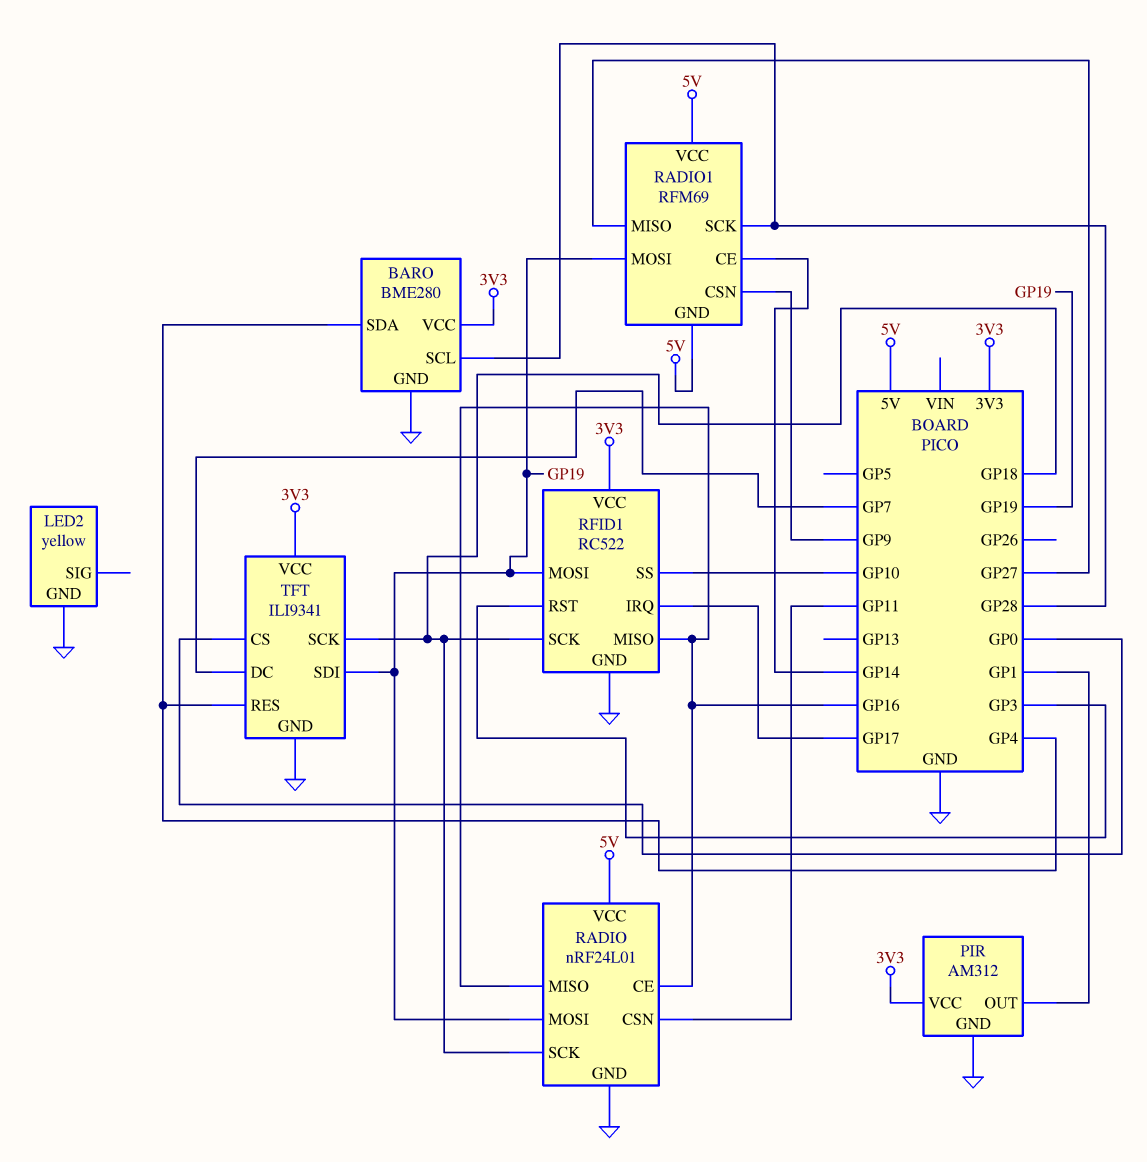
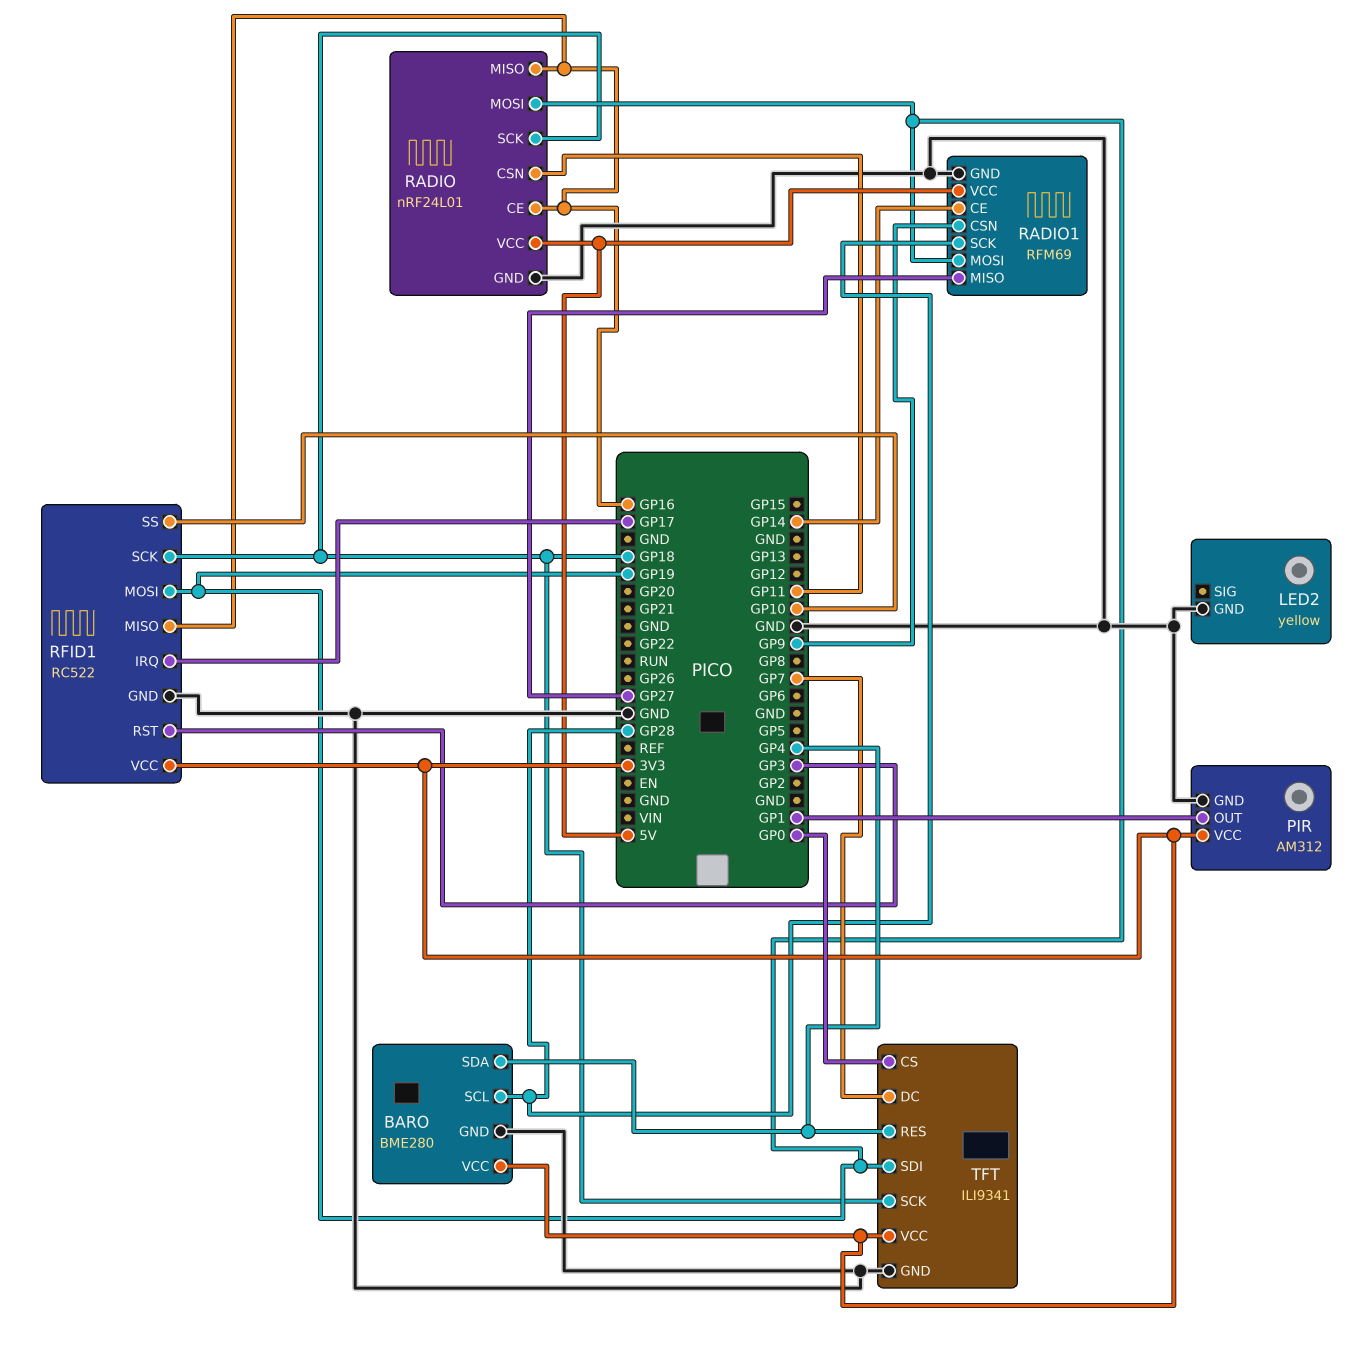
RADIO1 pin GND: 5V -> GND

